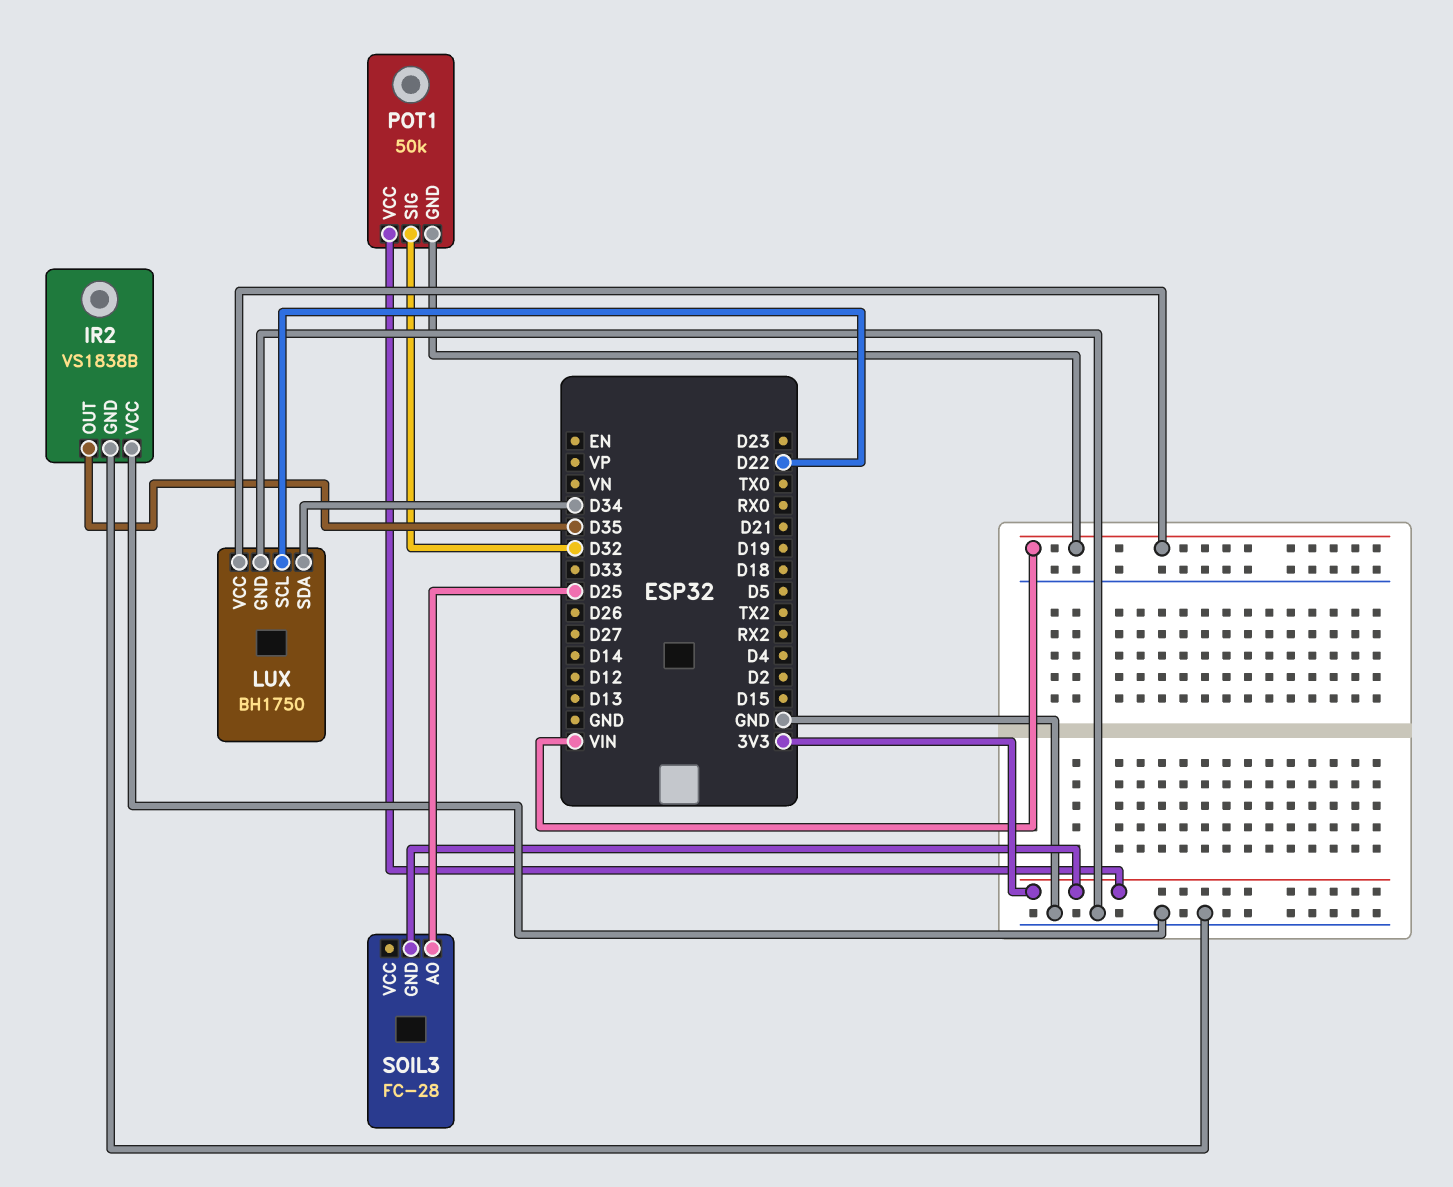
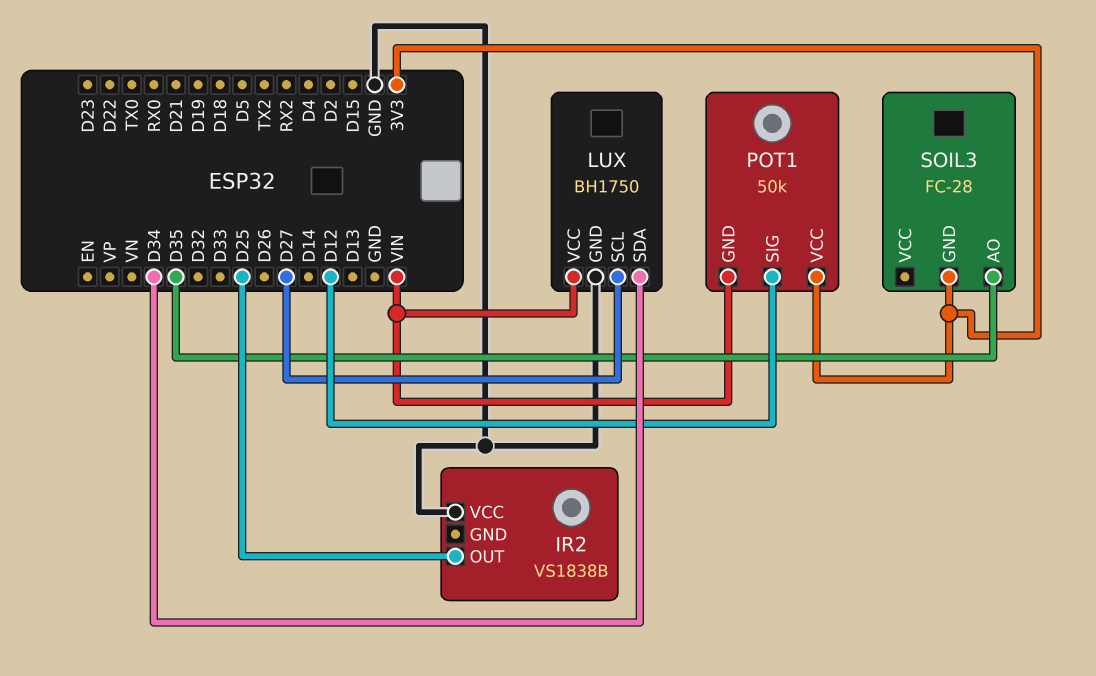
IR2 pin GND: GND -> none
IR2 pin OUT: D35 -> D25
LUX pin SCL: D22 -> D27
POT1 pin SIG: D32 -> D12
SOIL3 pin AO: D25 -> D35

